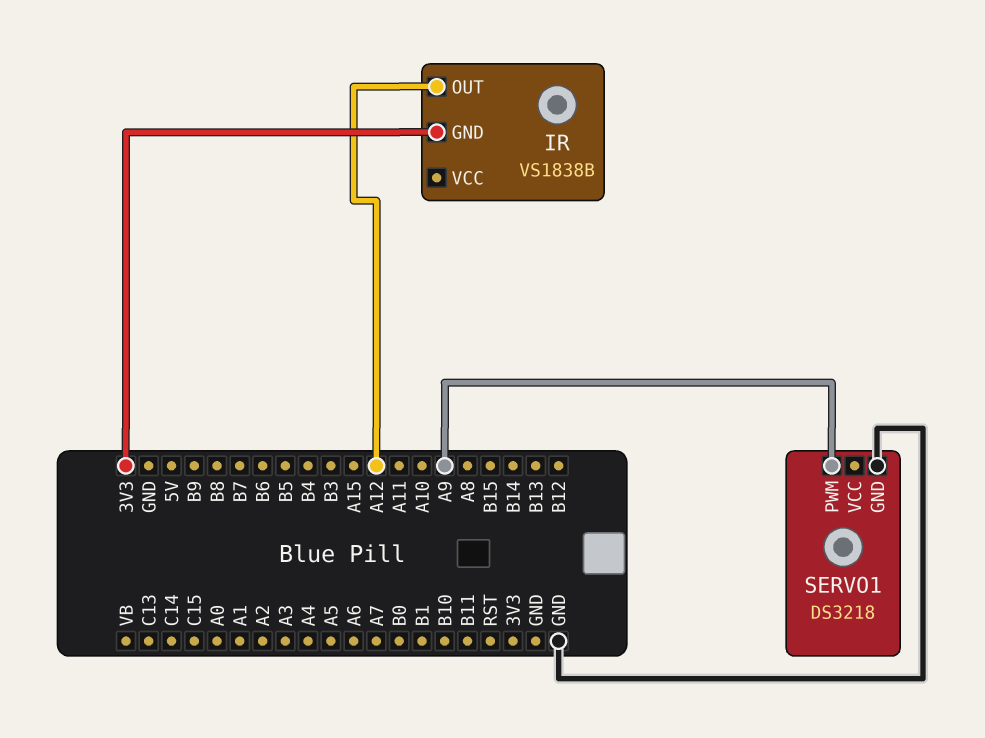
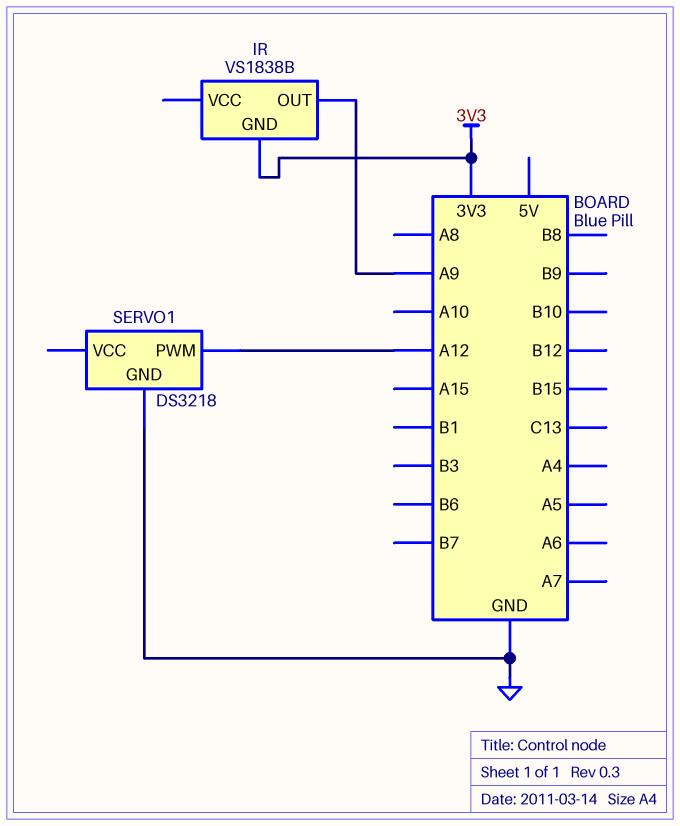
IR pin OUT: A12 -> A9
SERVO1 pin PWM: A9 -> A12

